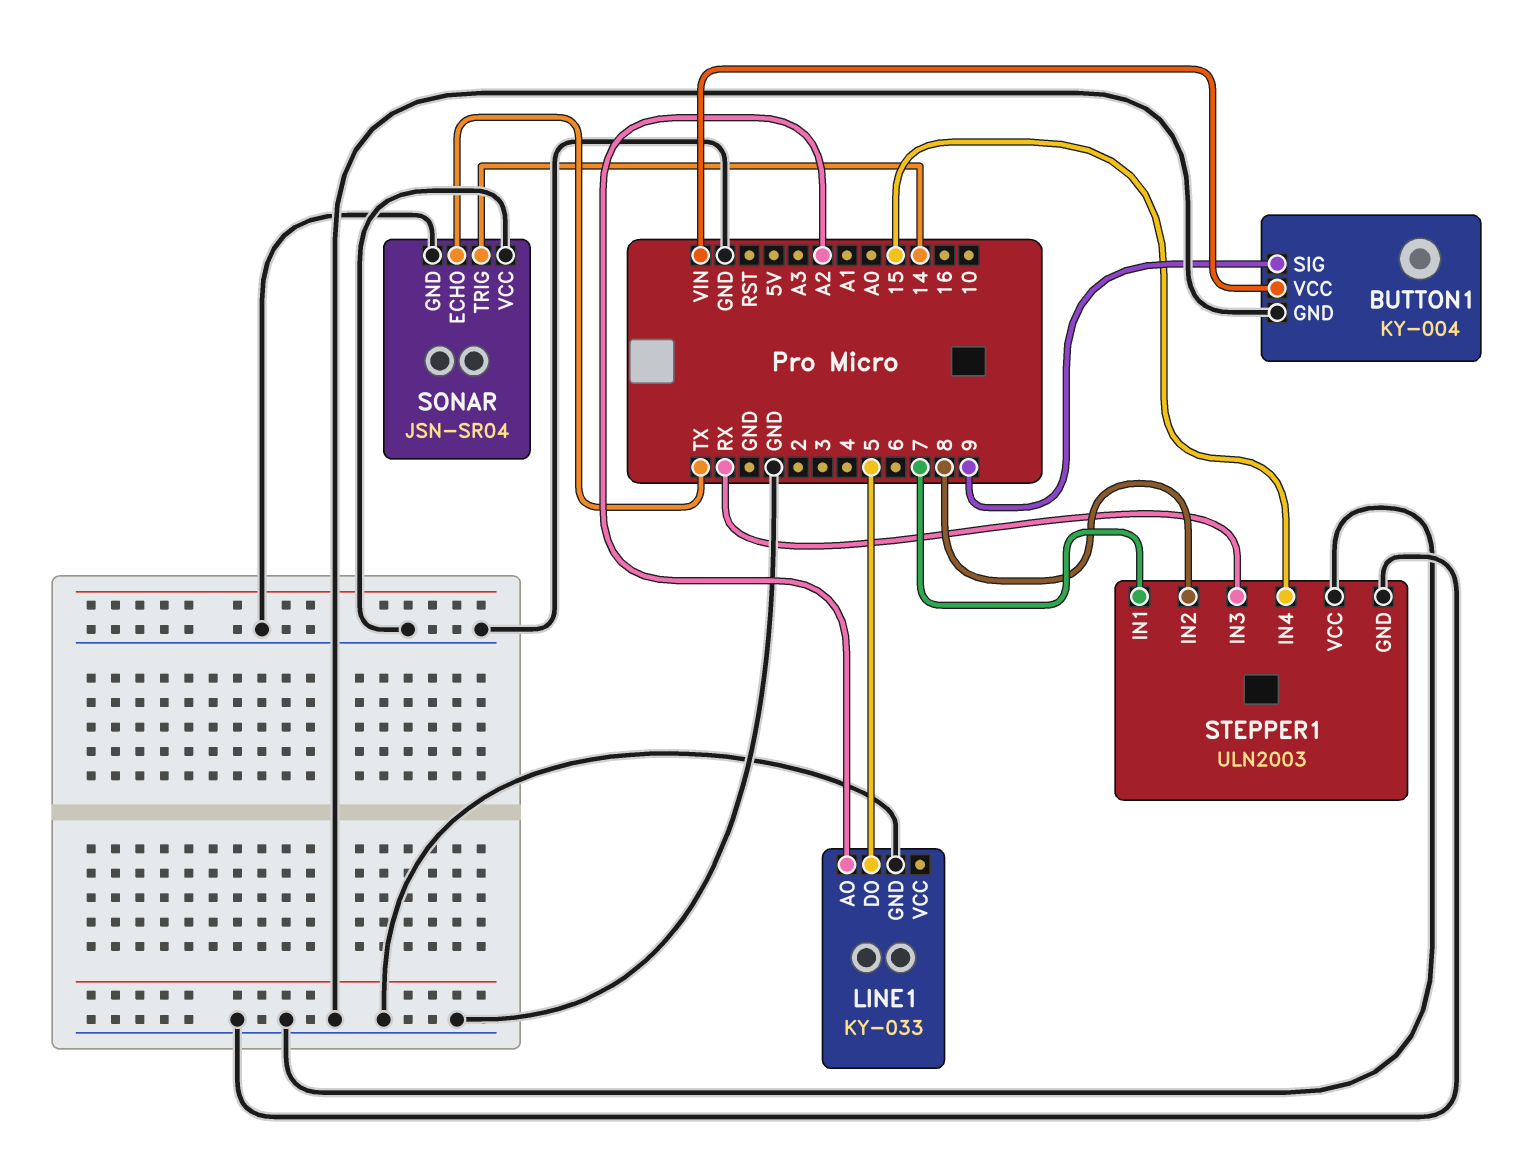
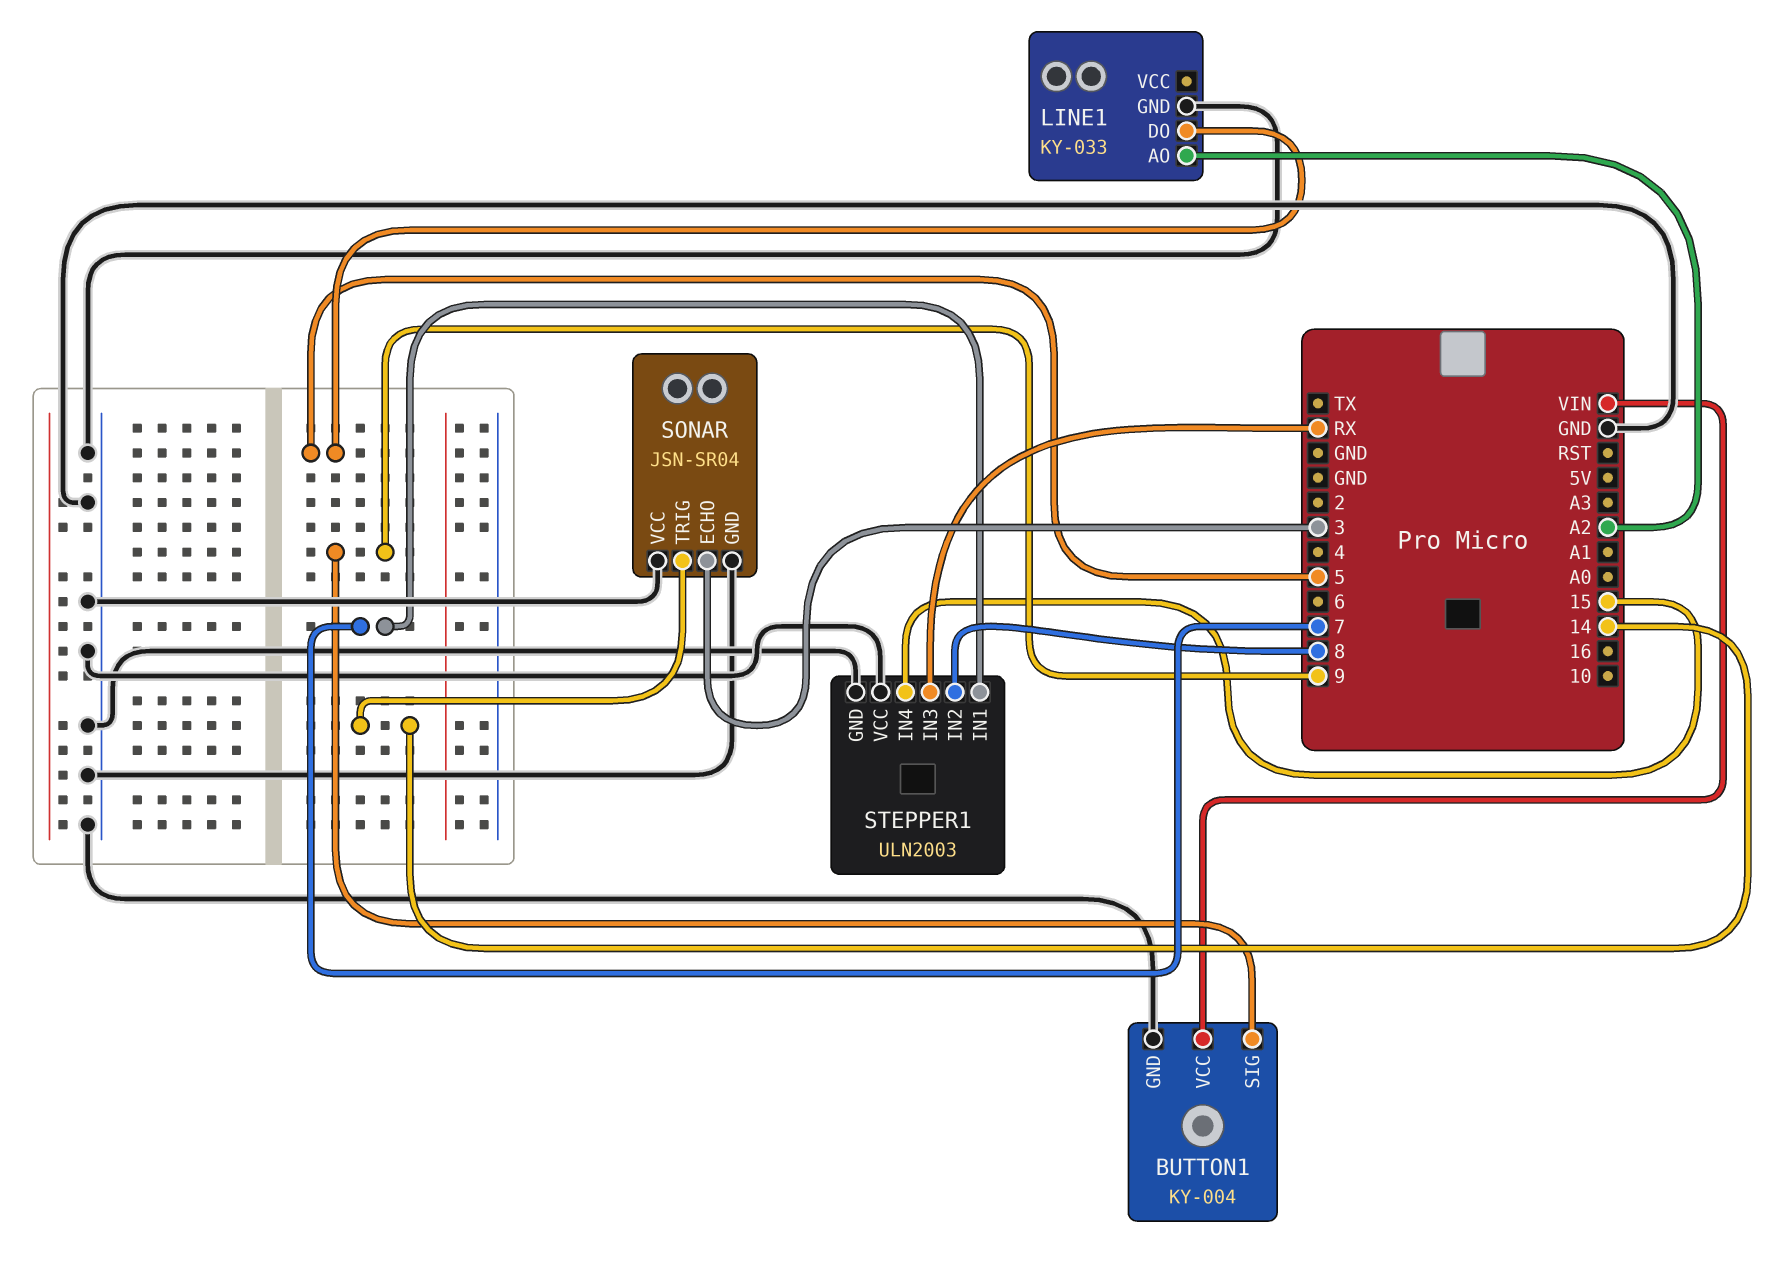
SONAR pin ECHO: TX -> 3

